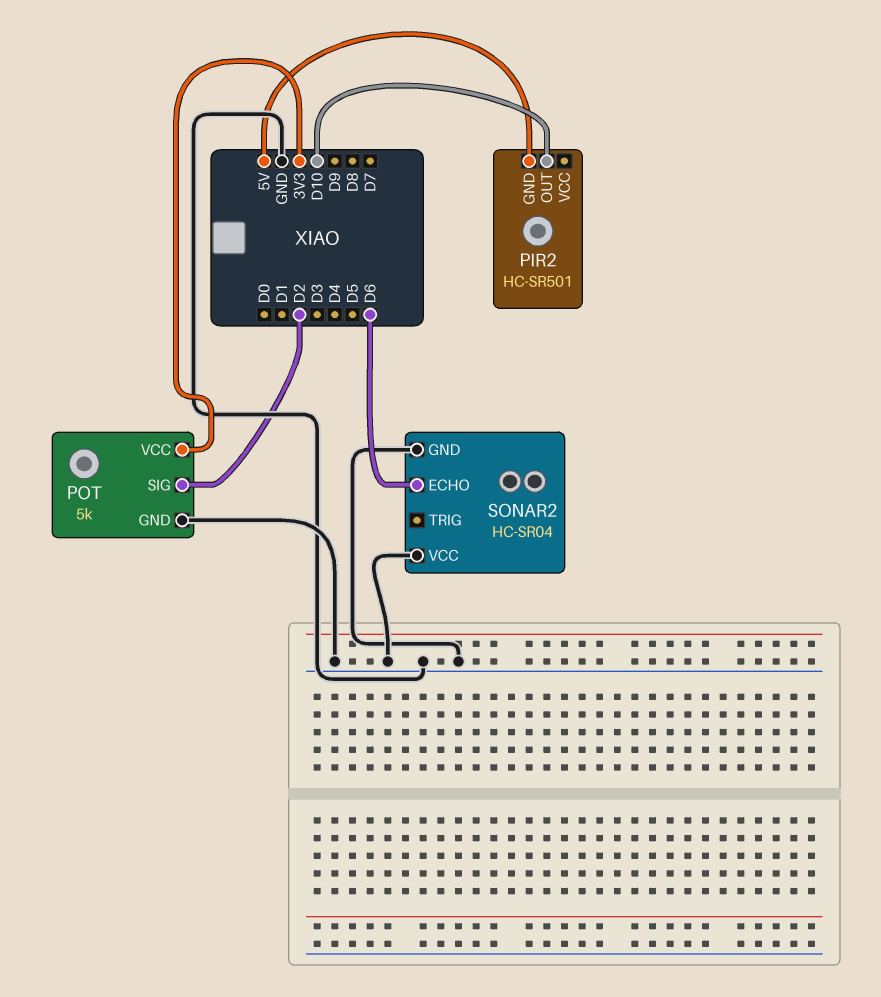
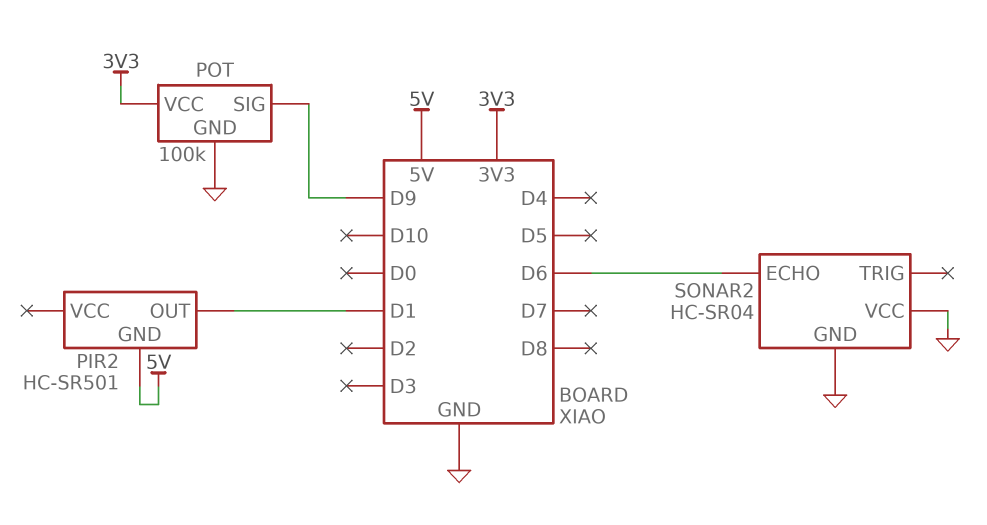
PIR2 pin OUT: D10 -> D1
POT: 5k -> 100k
POT pin SIG: D2 -> D9

